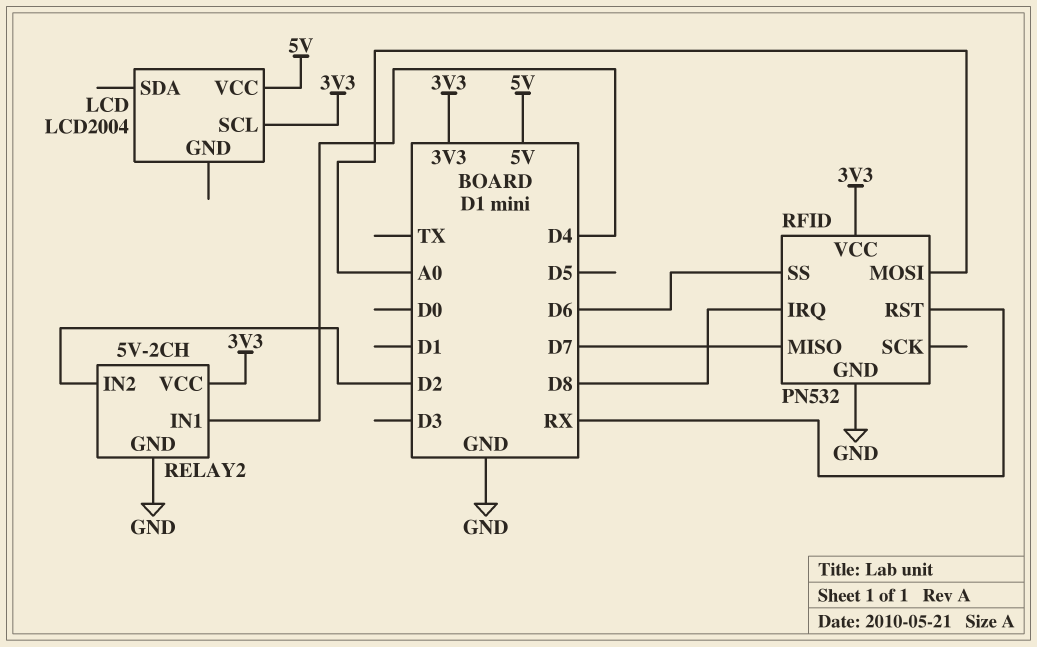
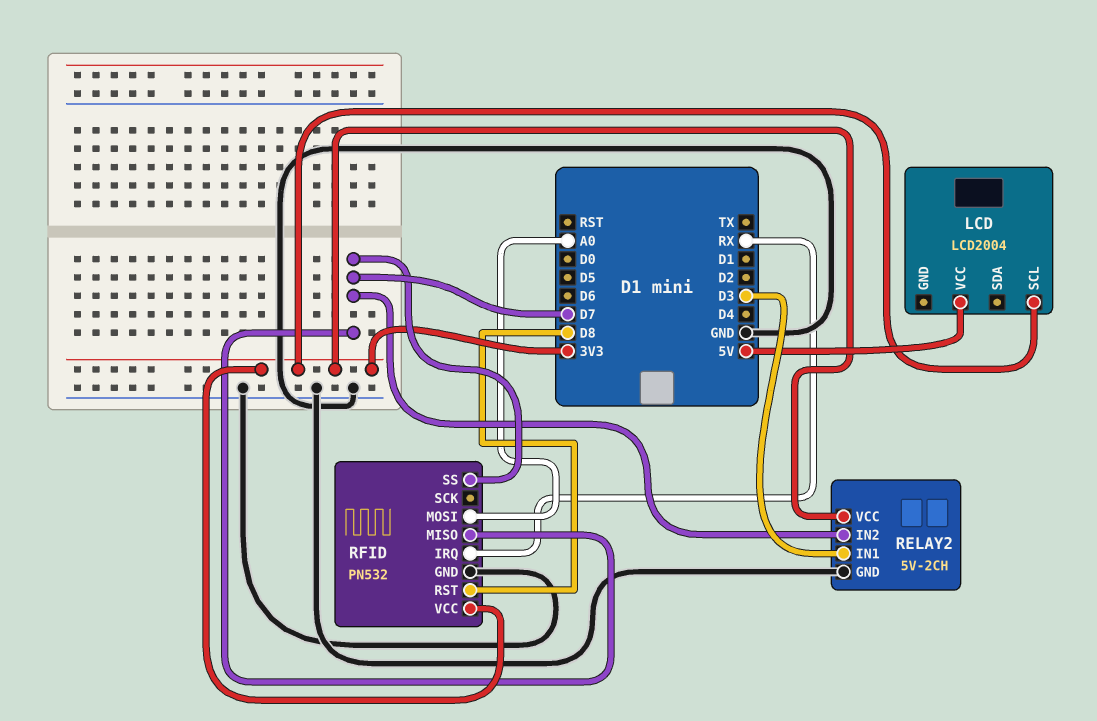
RELAY2 pin IN1: D4 -> D3
RELAY2 pin IN2: D2 -> D7
RFID pin IRQ: D8 -> RX
RFID pin RST: RX -> D8
RFID pin SS: D6 -> D7

